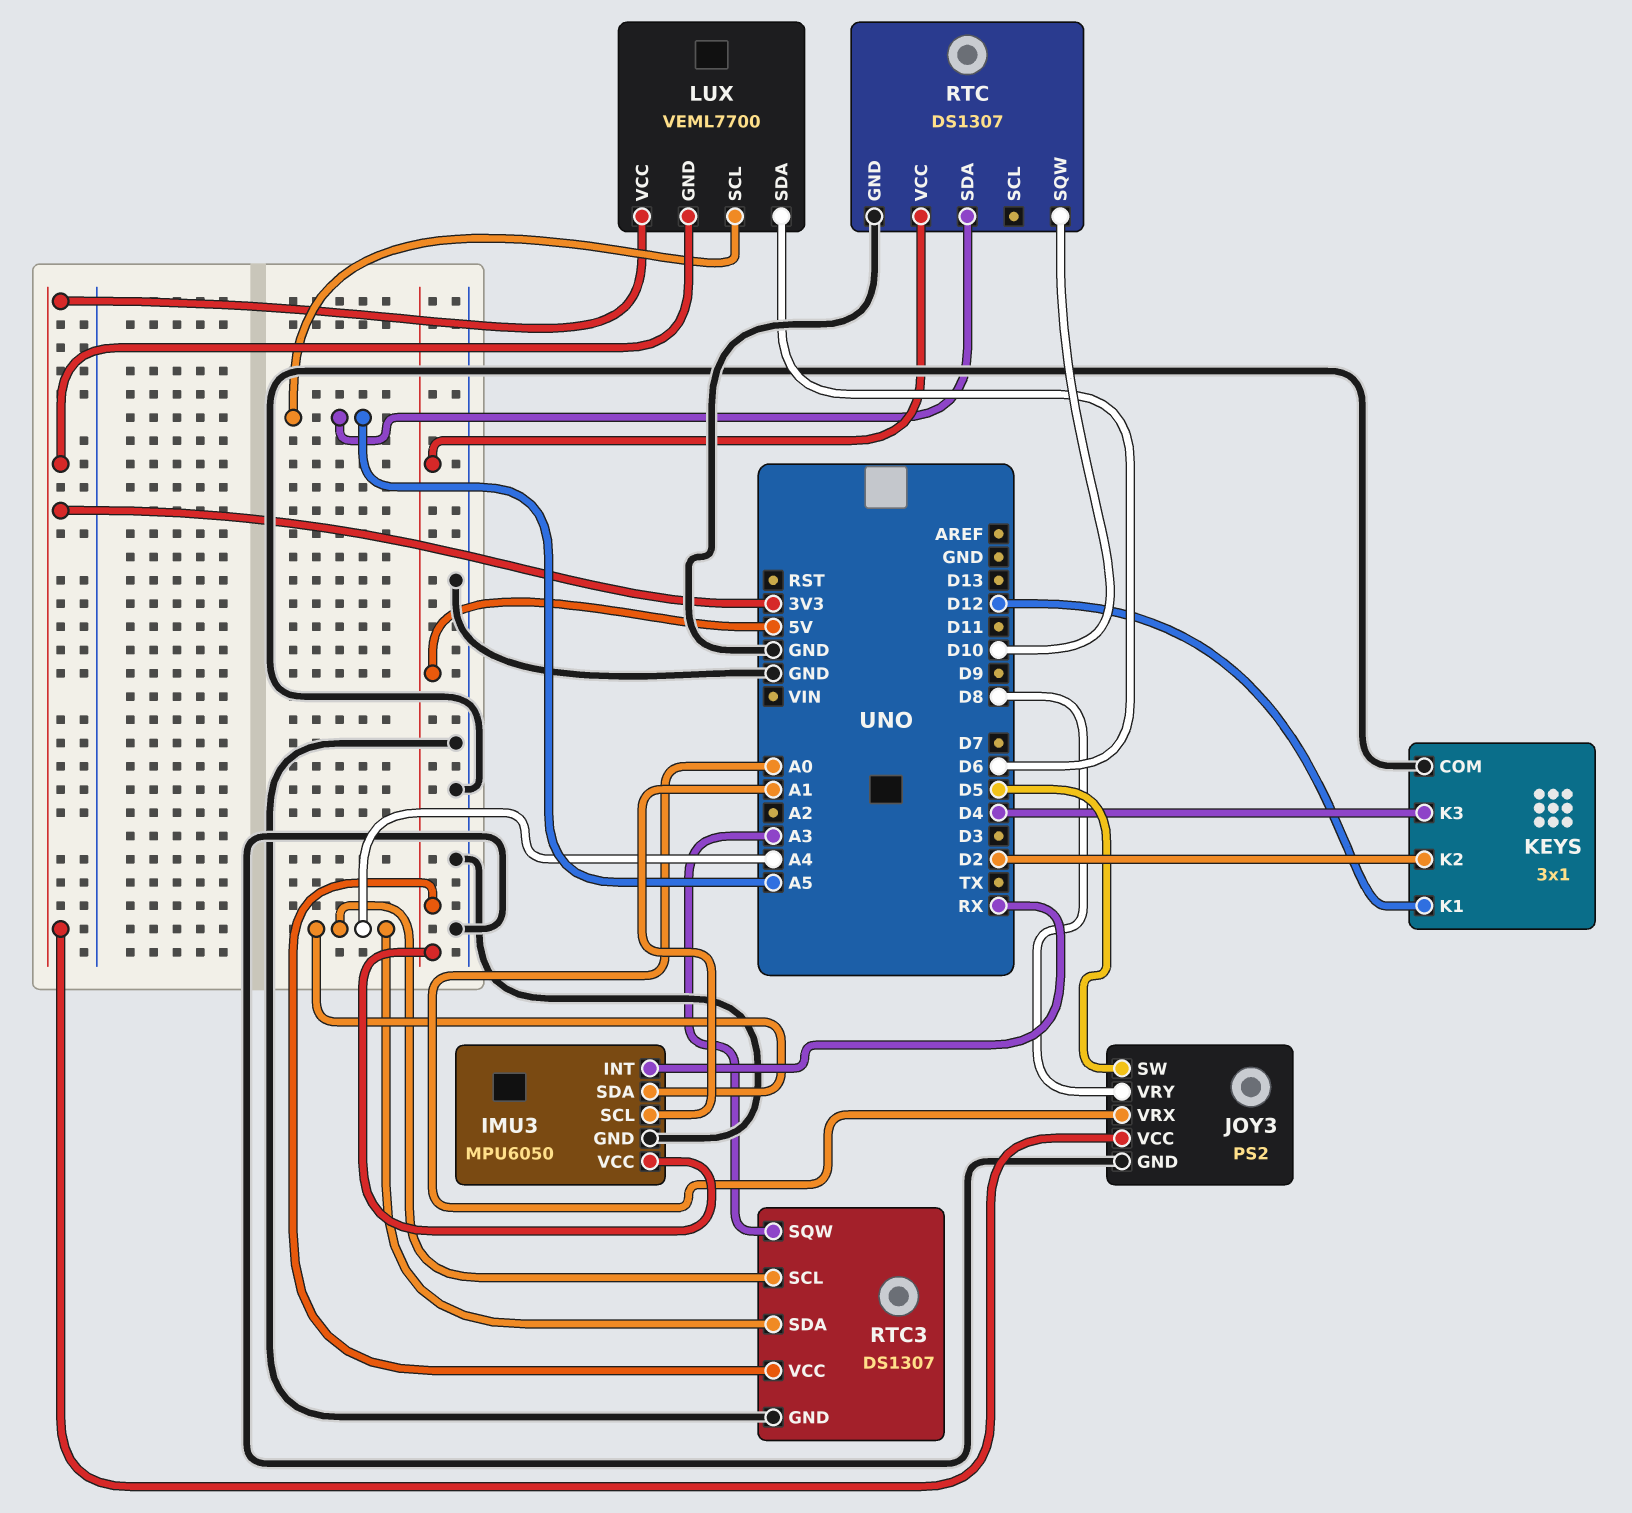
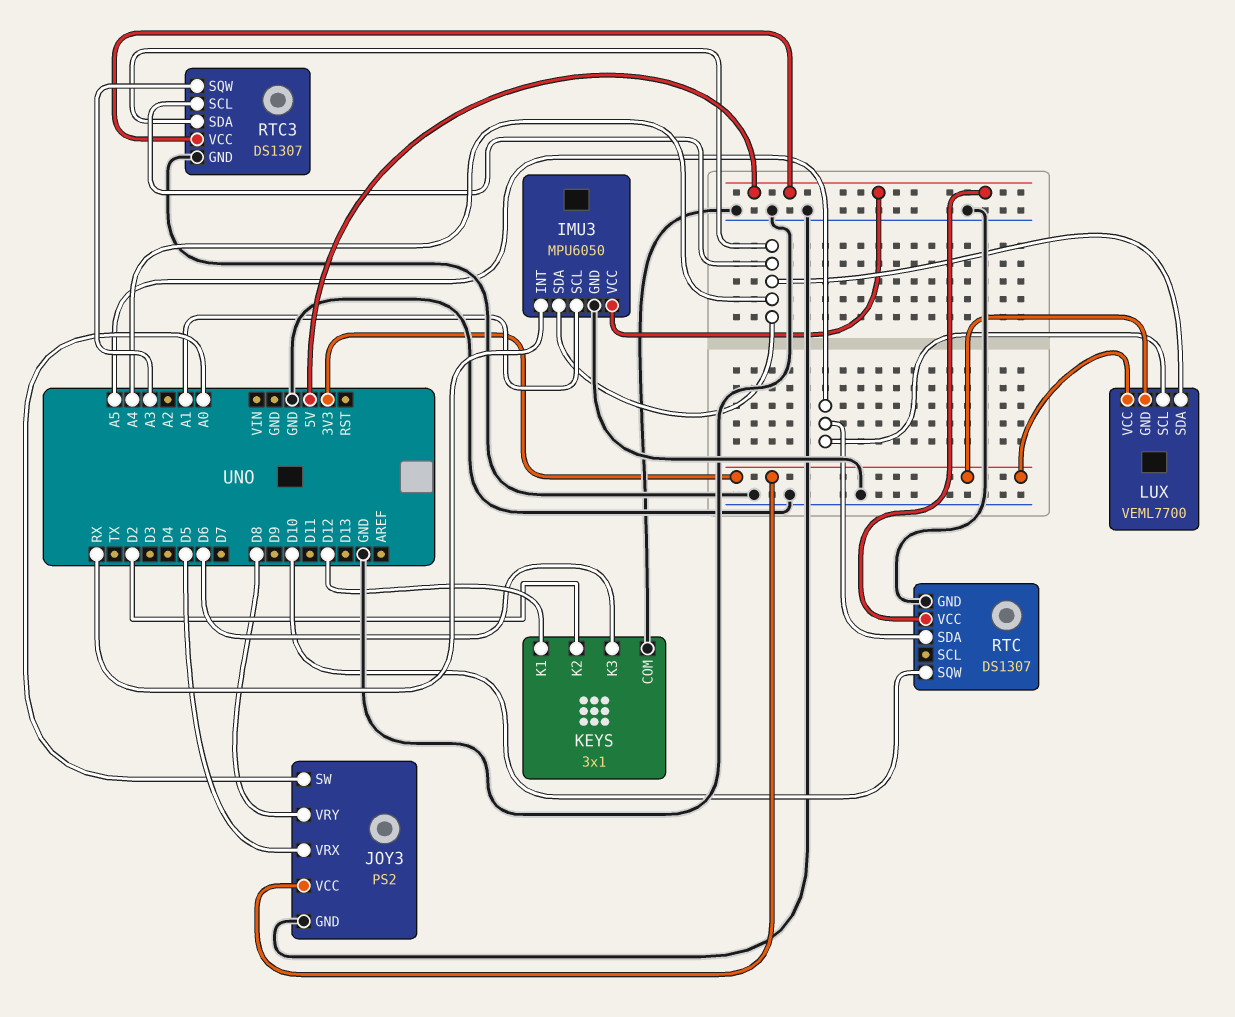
JOY3 pin SW: D5 -> A0
JOY3 pin VRX: A0 -> D5
KEYS pin K3: D4 -> D6
LUX pin SDA: D6 -> A4

